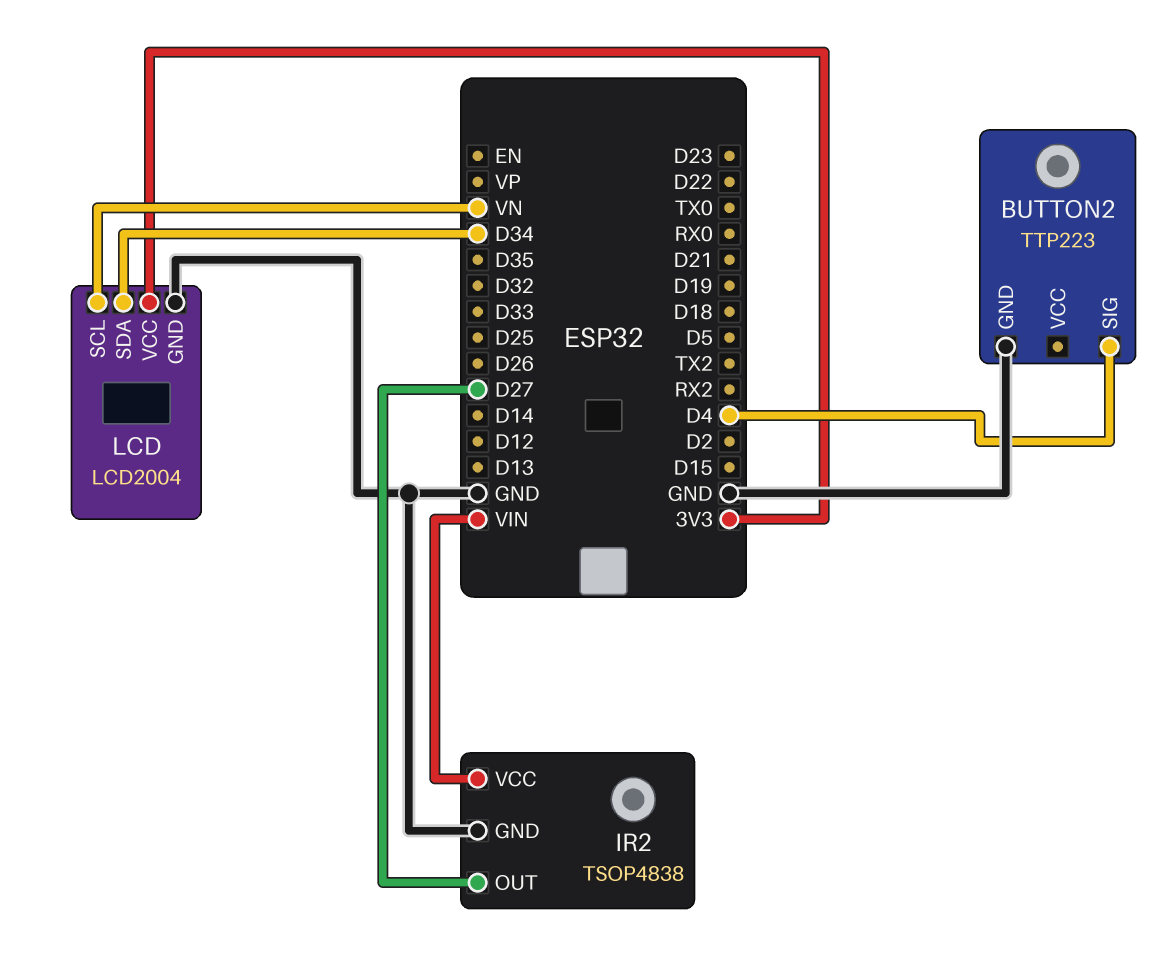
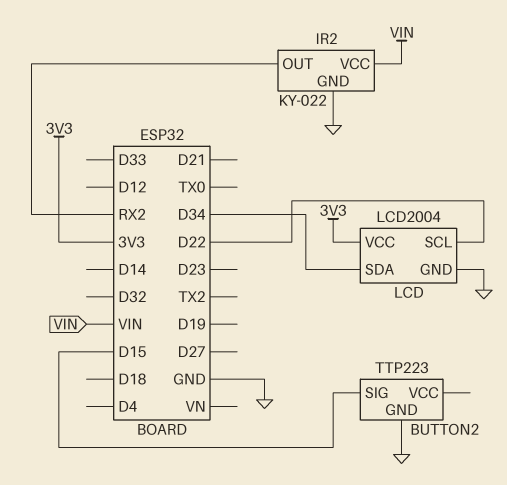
BUTTON2 pin SIG: D4 -> D15
IR2: TSOP4838 -> KY-022
IR2 pin OUT: D27 -> RX2
LCD pin SCL: VN -> D22

